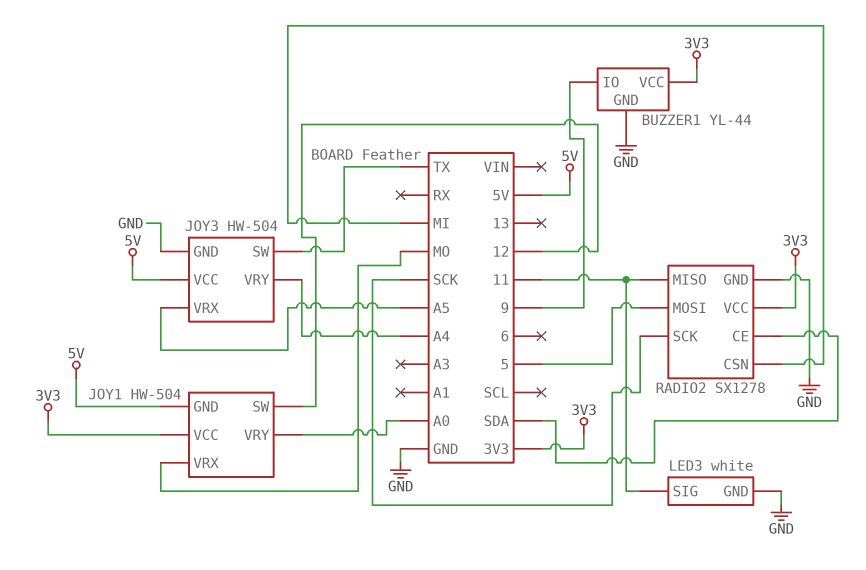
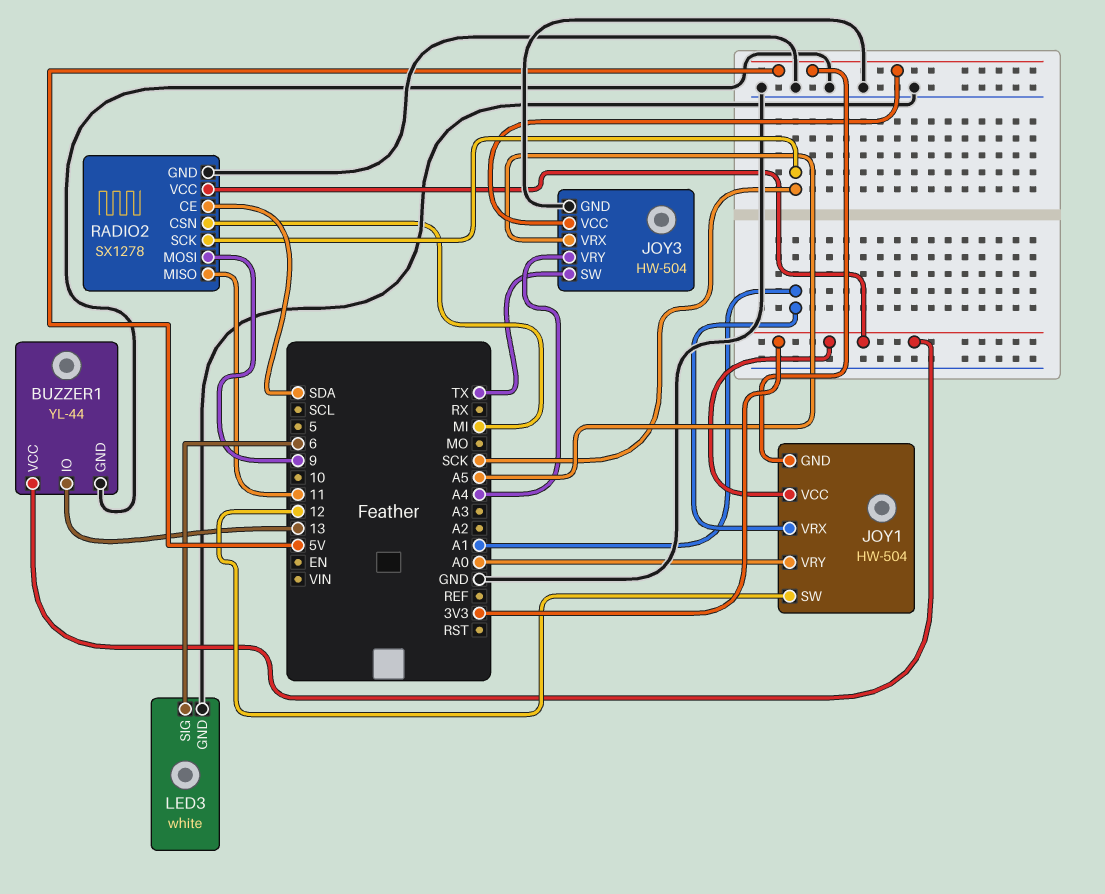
BUZZER1 pin IO: 9 -> 13
JOY1 pin VRX: MO -> A1
LED3 pin SIG: 11 -> 6
RADIO2 pin MOSI: 5 -> 9

